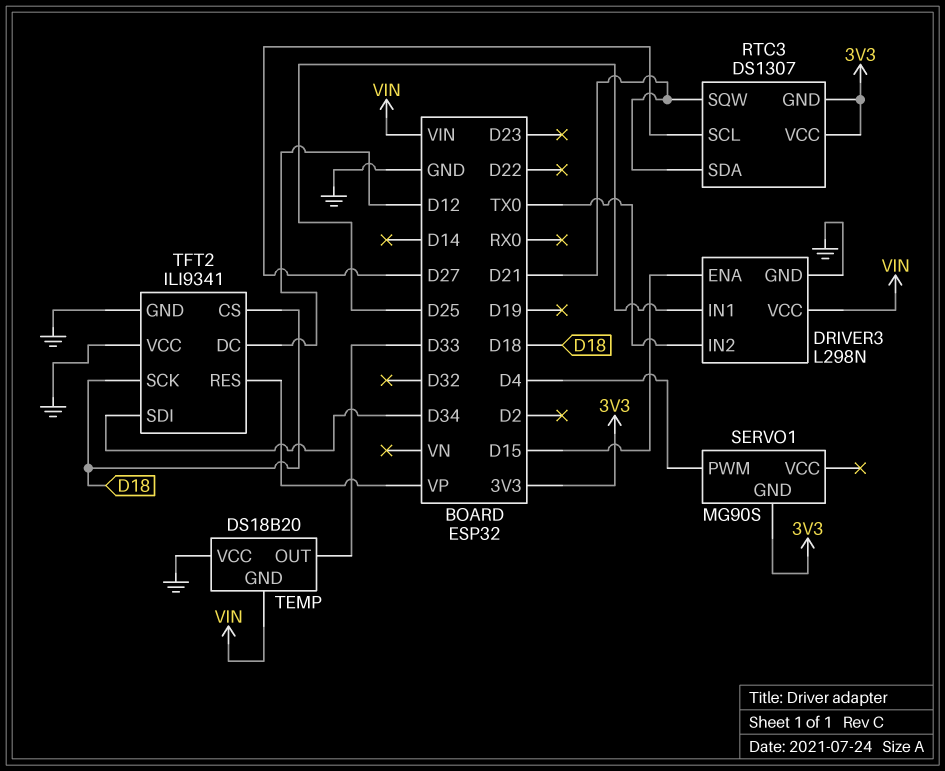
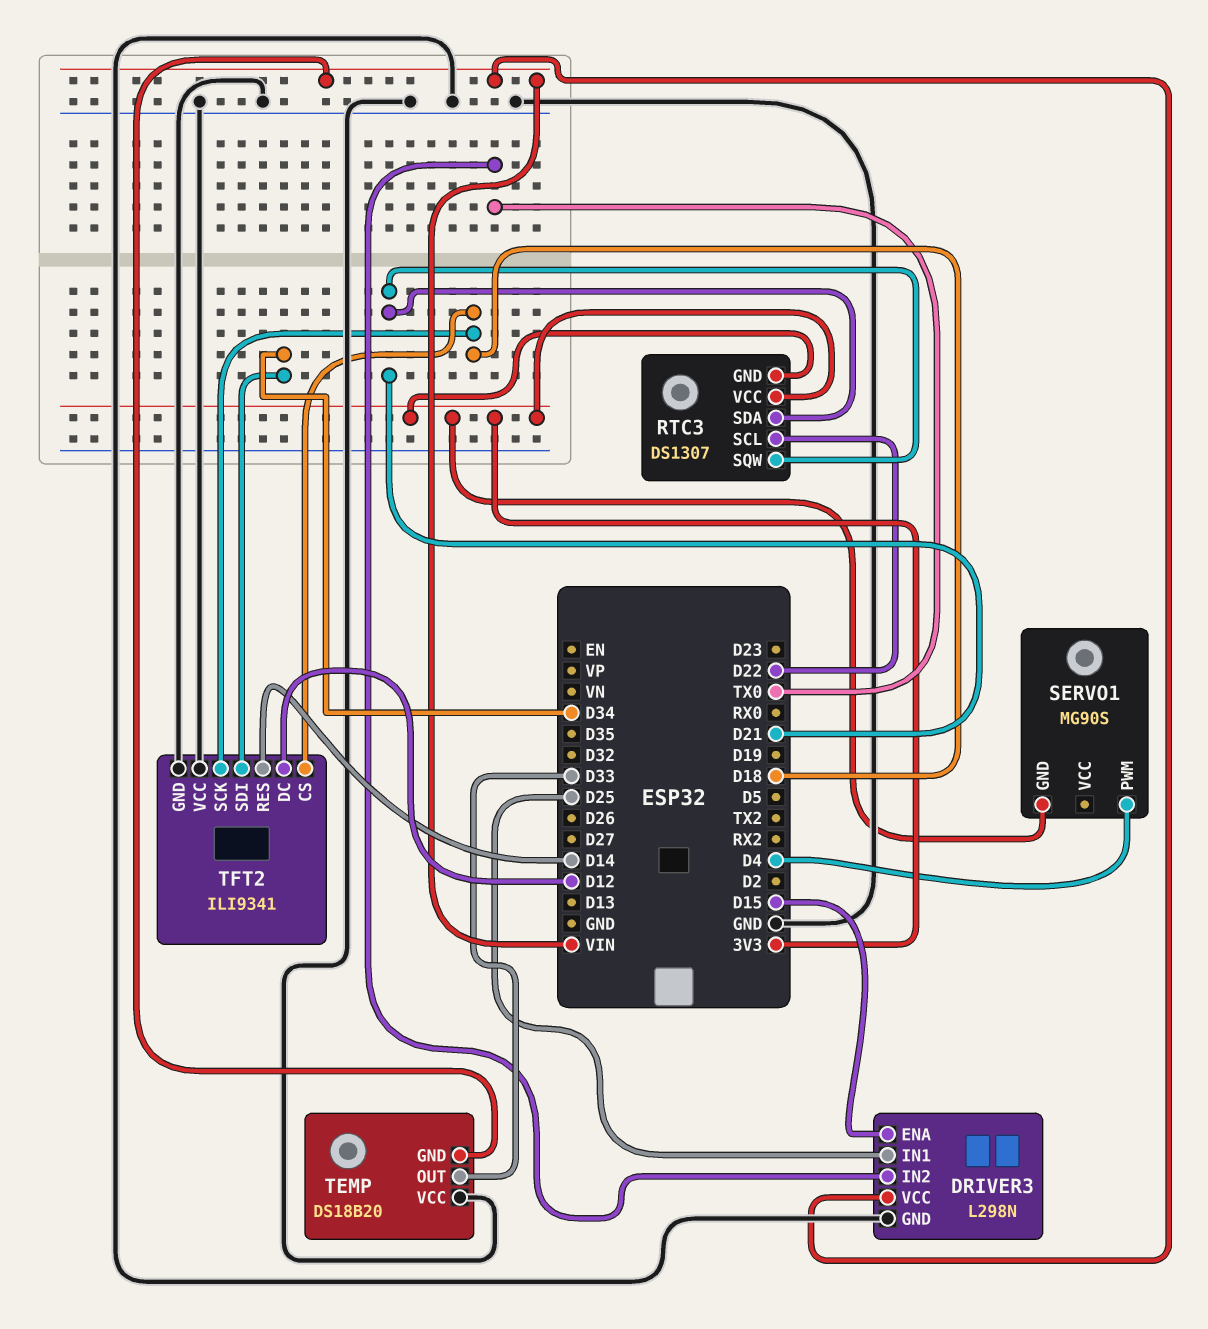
RTC3 pin SCL: D27 -> D22
TFT2 pin RES: VP -> D14

